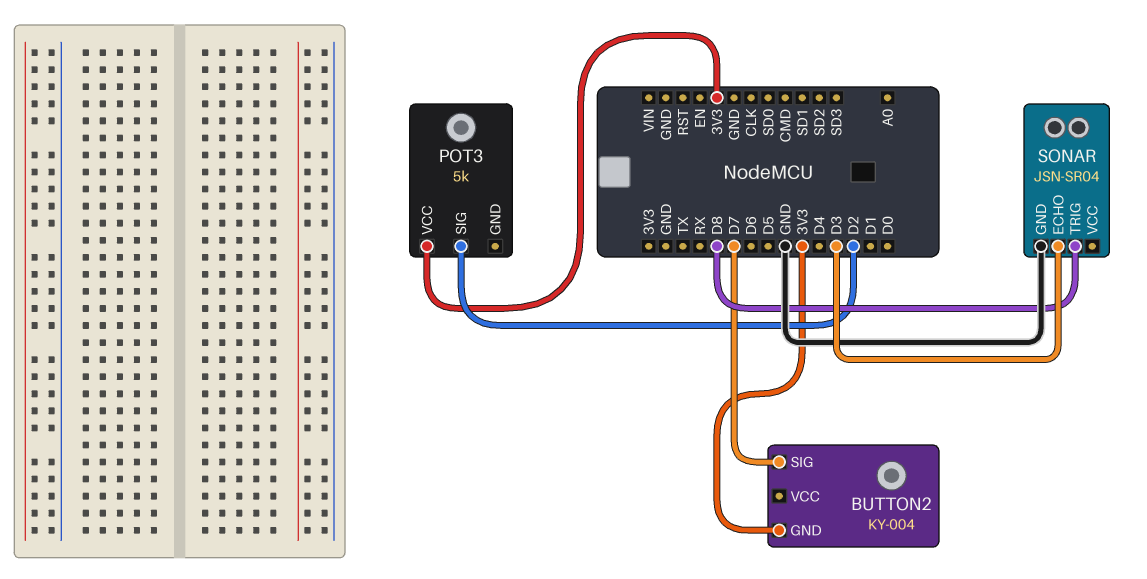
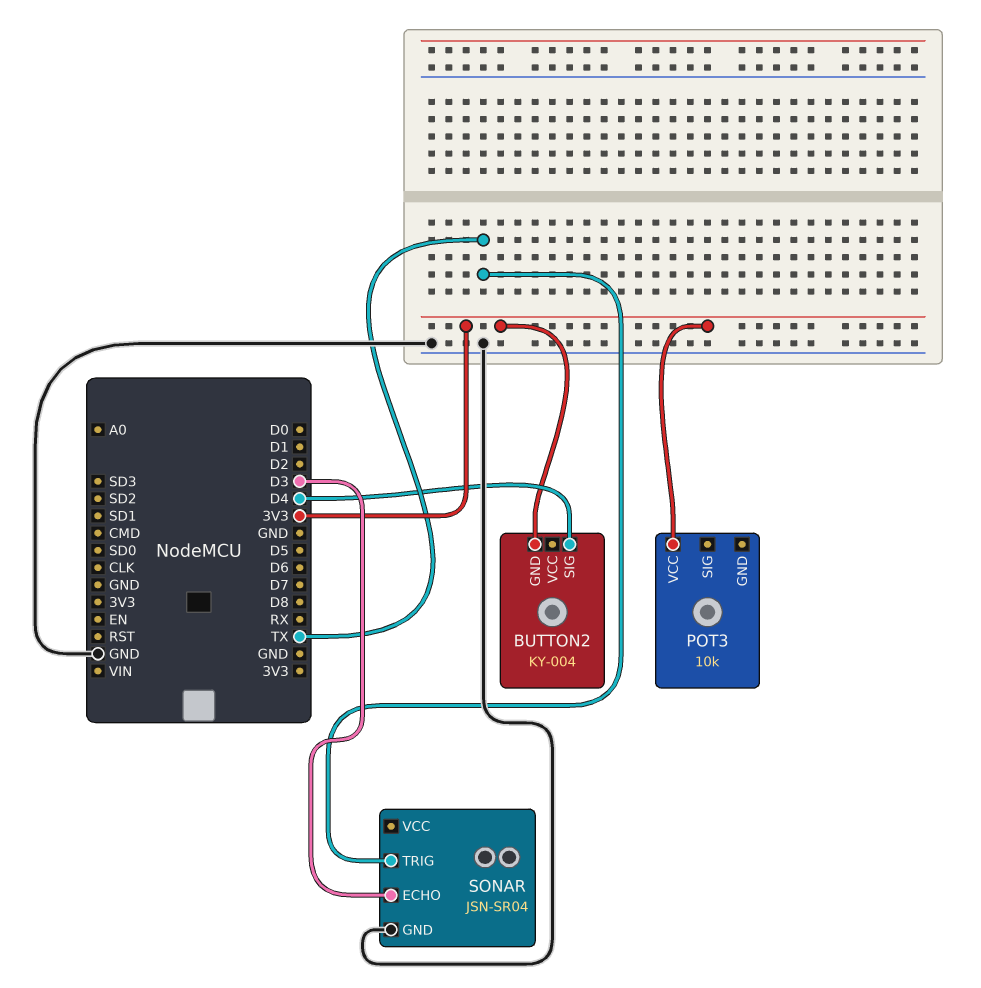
BUTTON2 pin SIG: D7 -> D4
POT3: 5k -> 10k
POT3 pin SIG: D2 -> none
SONAR pin TRIG: D8 -> TX

